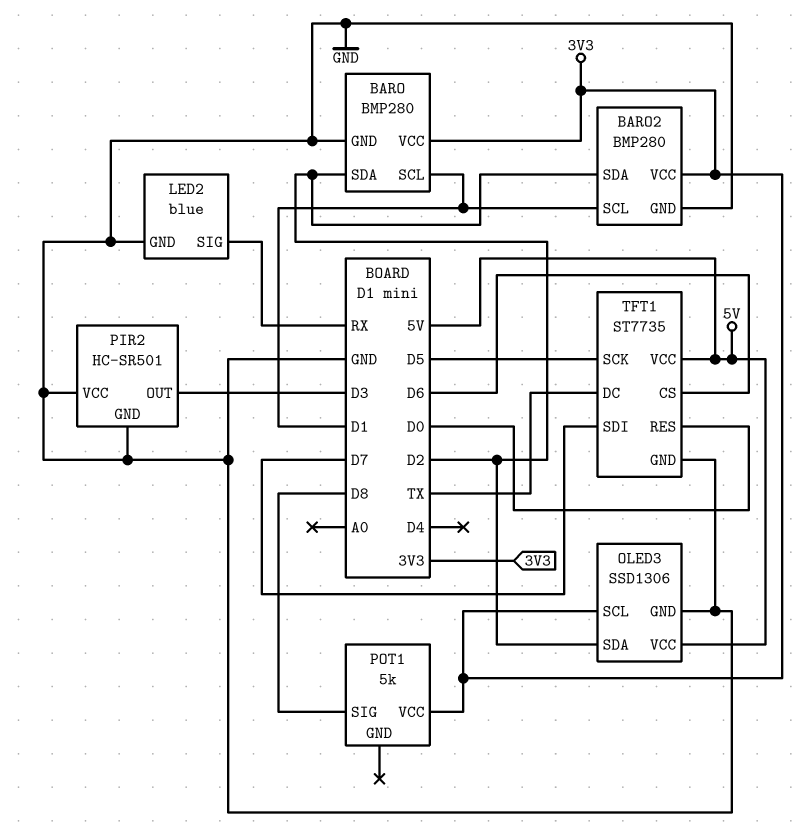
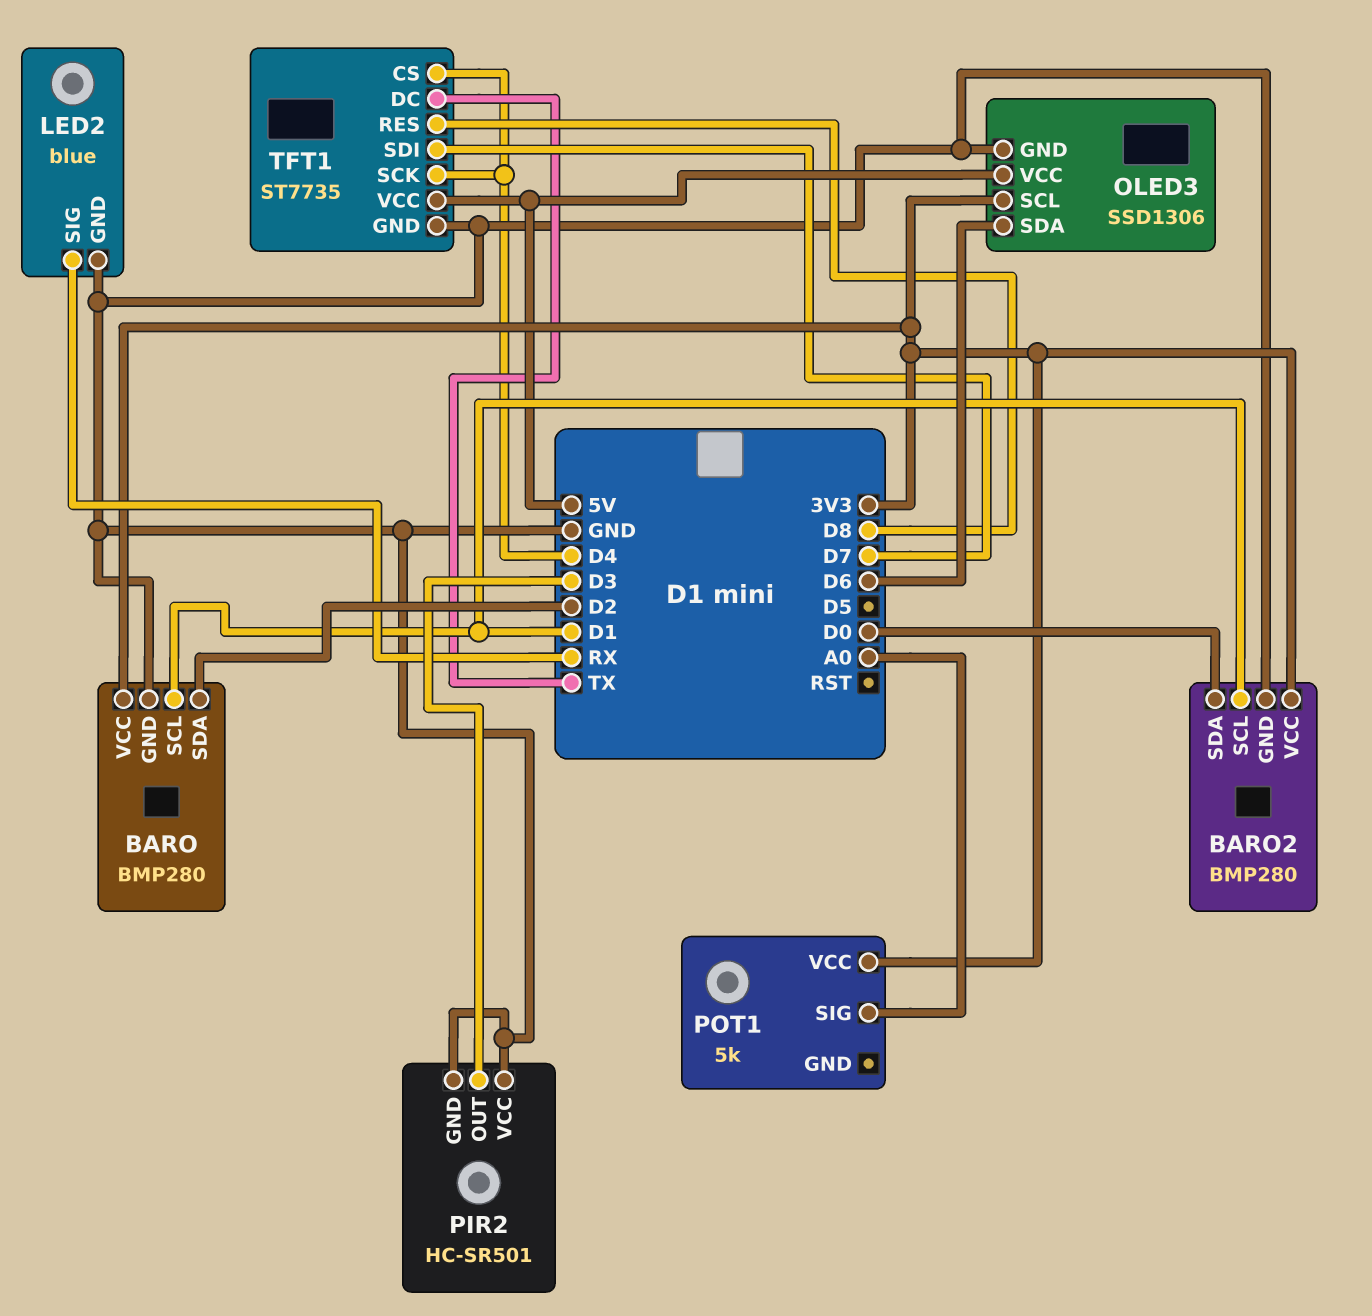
BARO2 pin SDA: D2 -> D0
OLED3 pin SDA: D2 -> D6
POT1 pin SIG: D8 -> A0
TFT1 pin CS: D6 -> D4
TFT1 pin RES: D0 -> D8
TFT1 pin SCK: D5 -> D4

